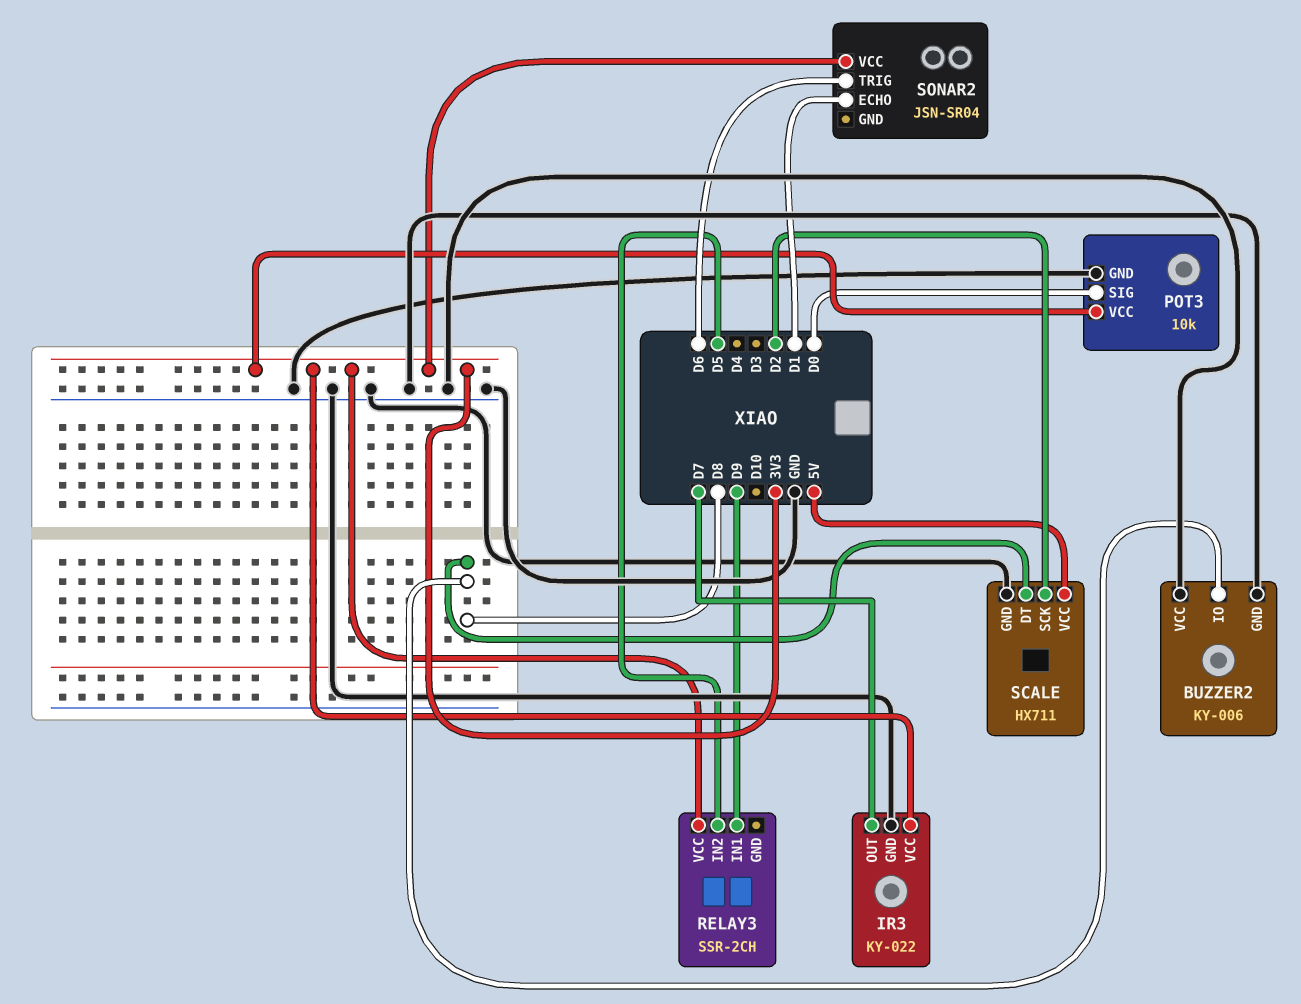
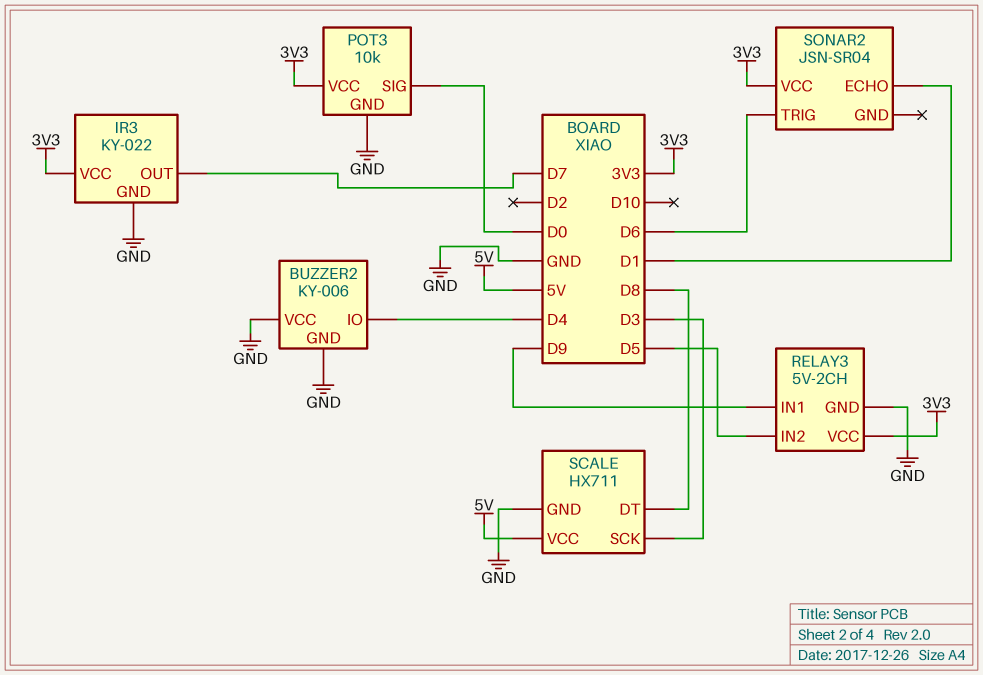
BUZZER2 pin IO: D8 -> D4
RELAY3: SSR-2CH -> 5V-2CH
RELAY3 pin GND: none -> GND
SCALE pin SCK: D2 -> D3

